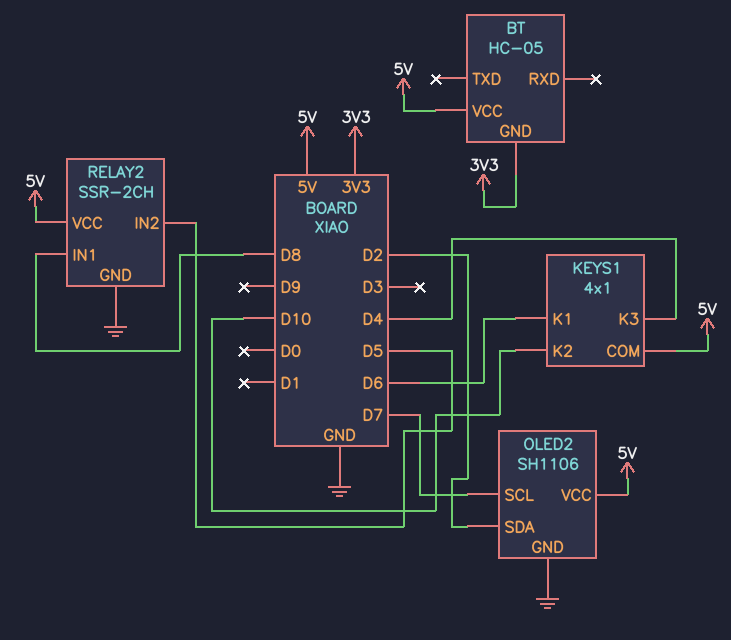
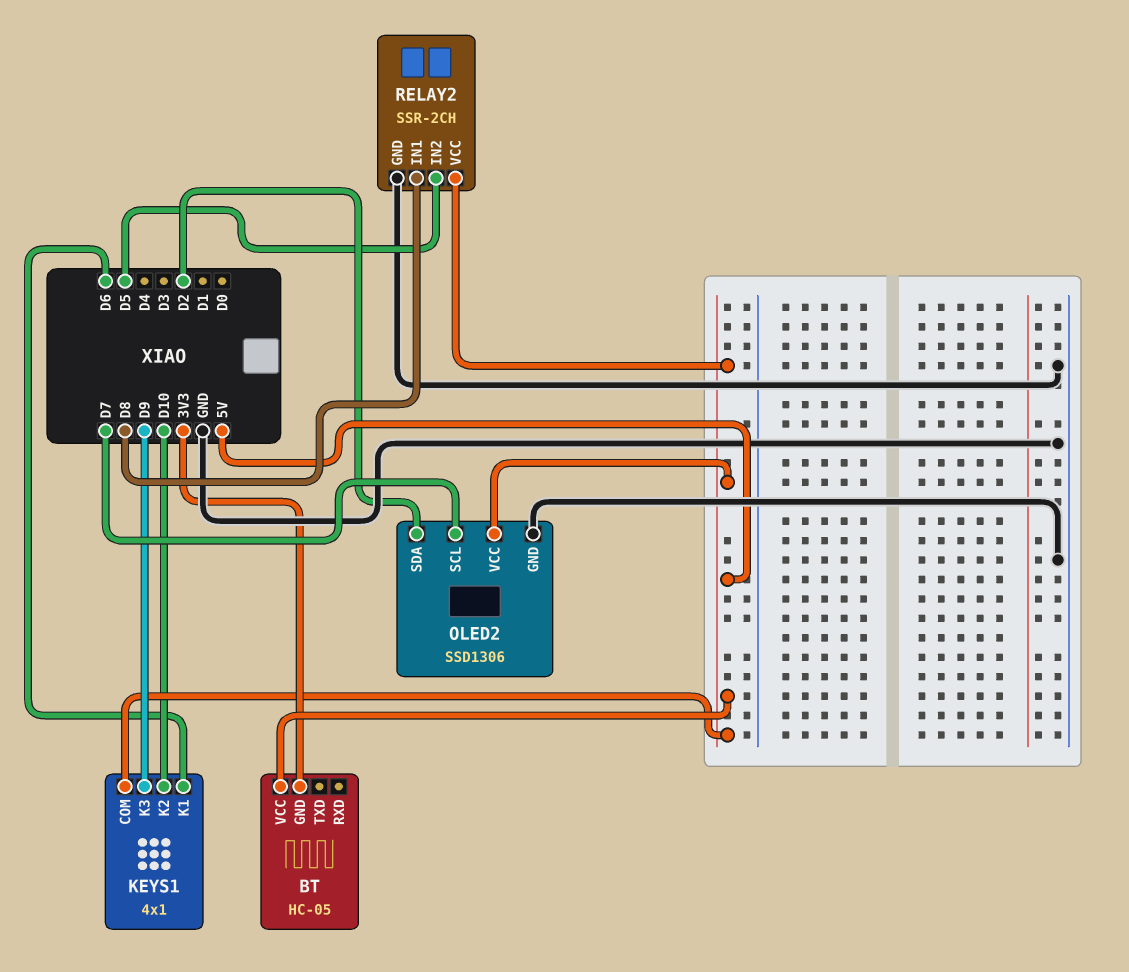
KEYS1 pin K3: D4 -> D9
OLED2: SH1106 -> SSD1306

